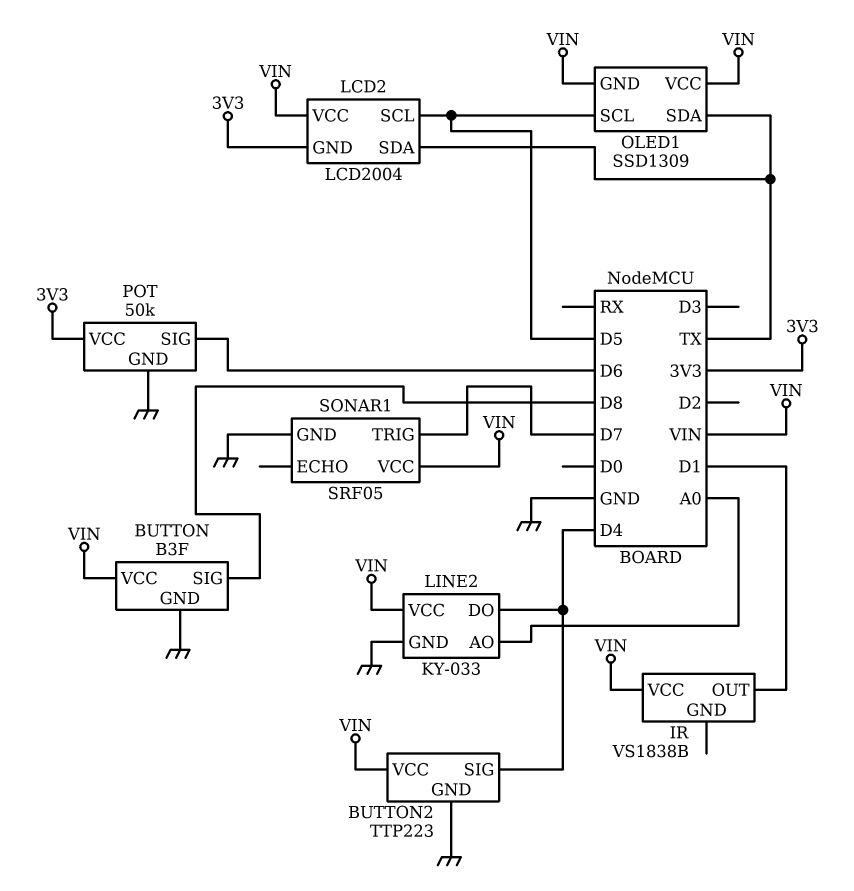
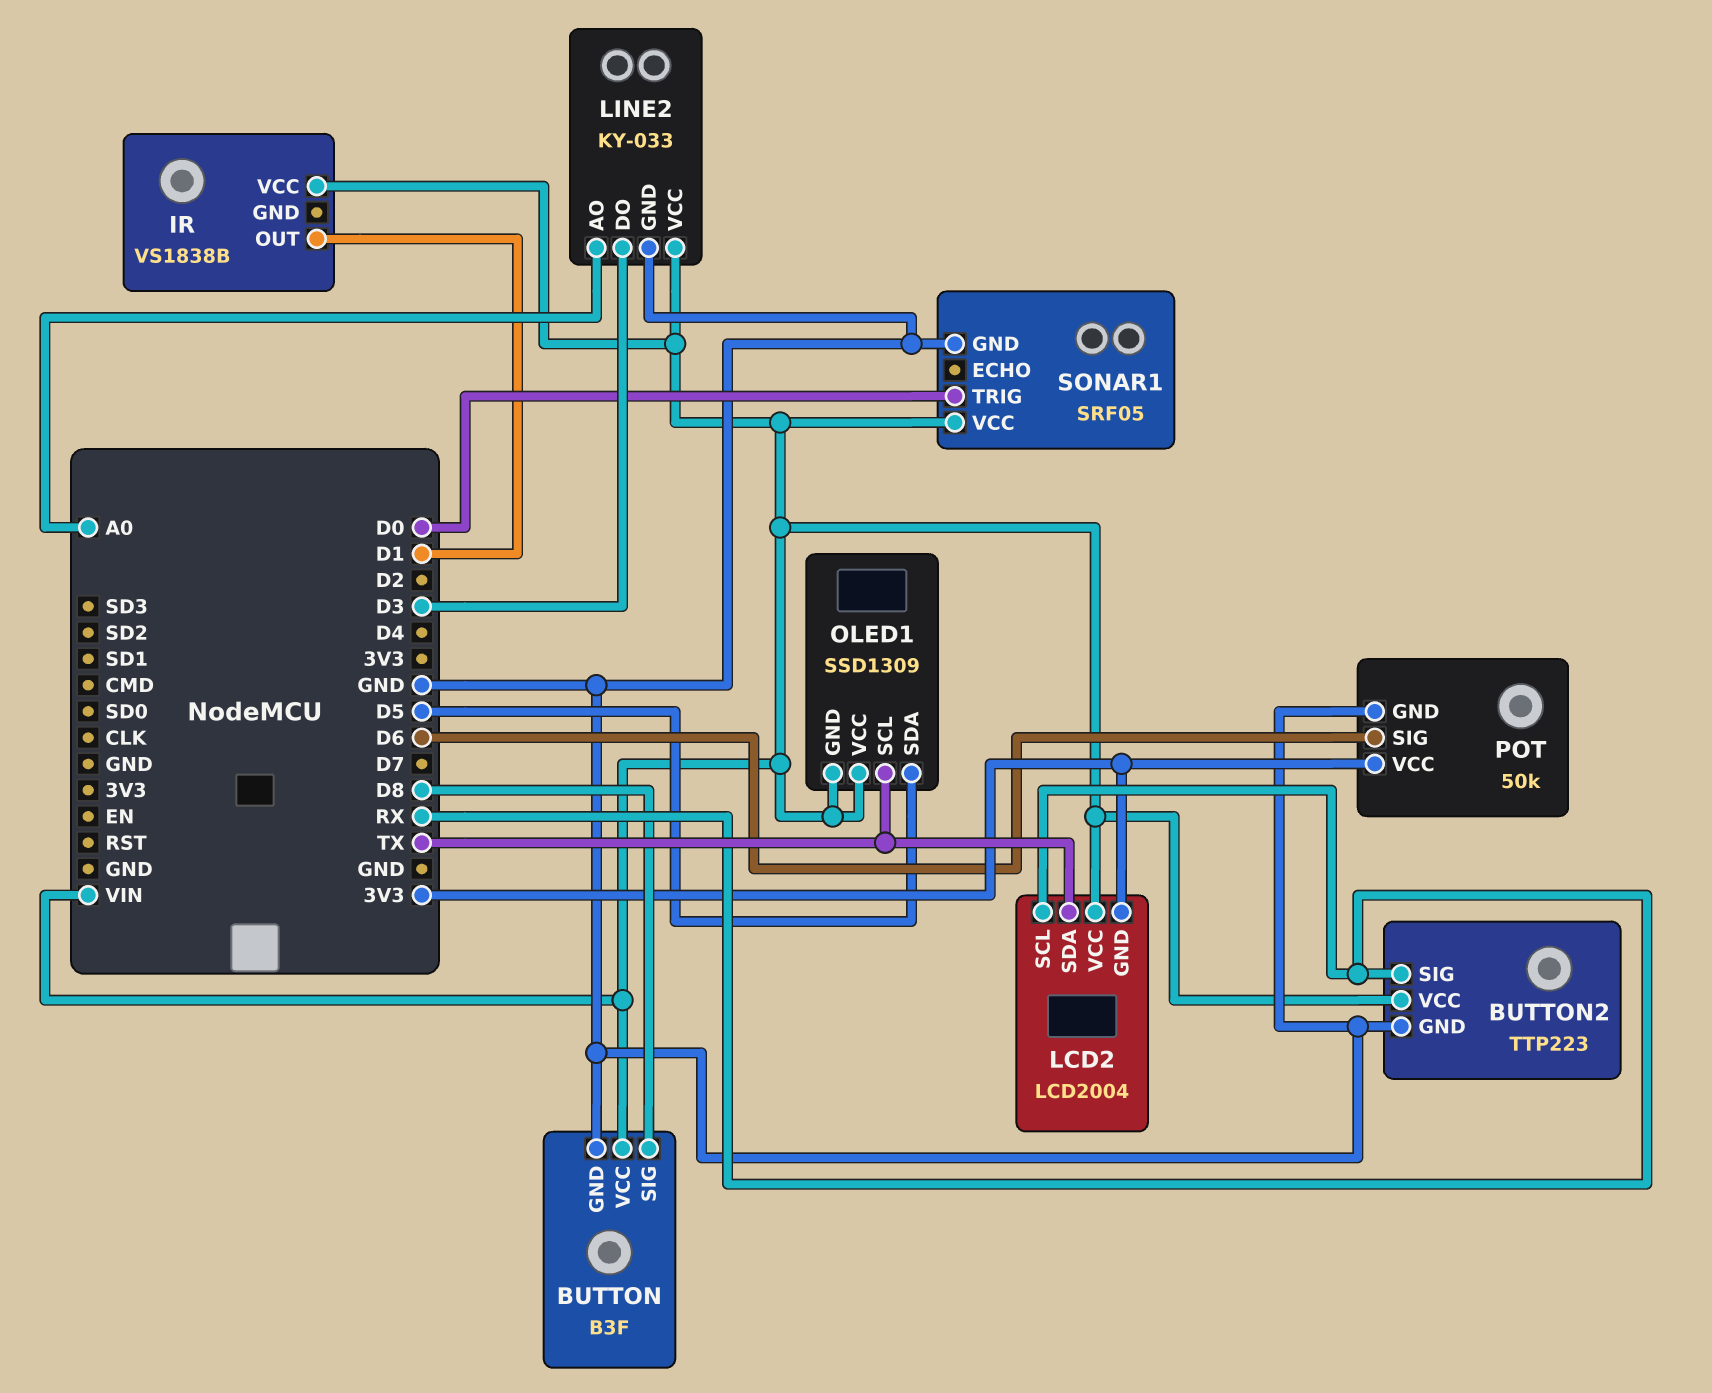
BUTTON2 pin SIG: D4 -> RX
LCD2 pin SCL: D5 -> RX
LINE2 pin DO: D4 -> D3
OLED1 pin SCL: D5 -> TX
OLED1 pin SDA: TX -> D5
SONAR1 pin TRIG: D7 -> D0

